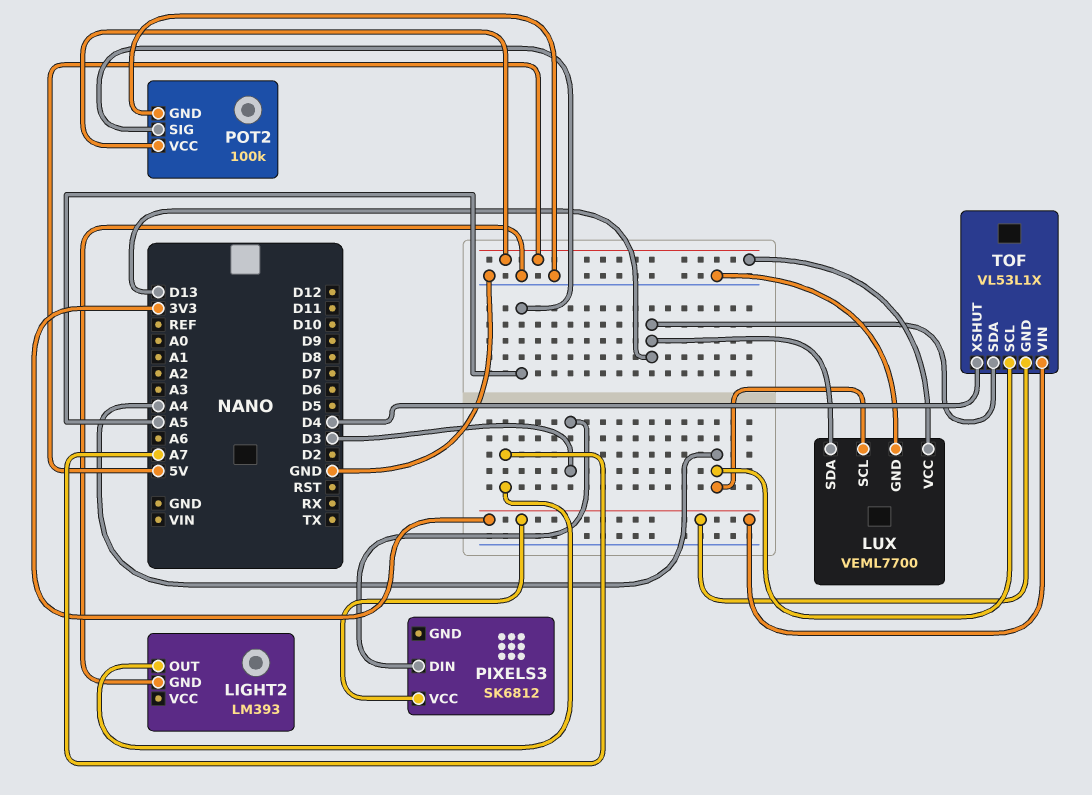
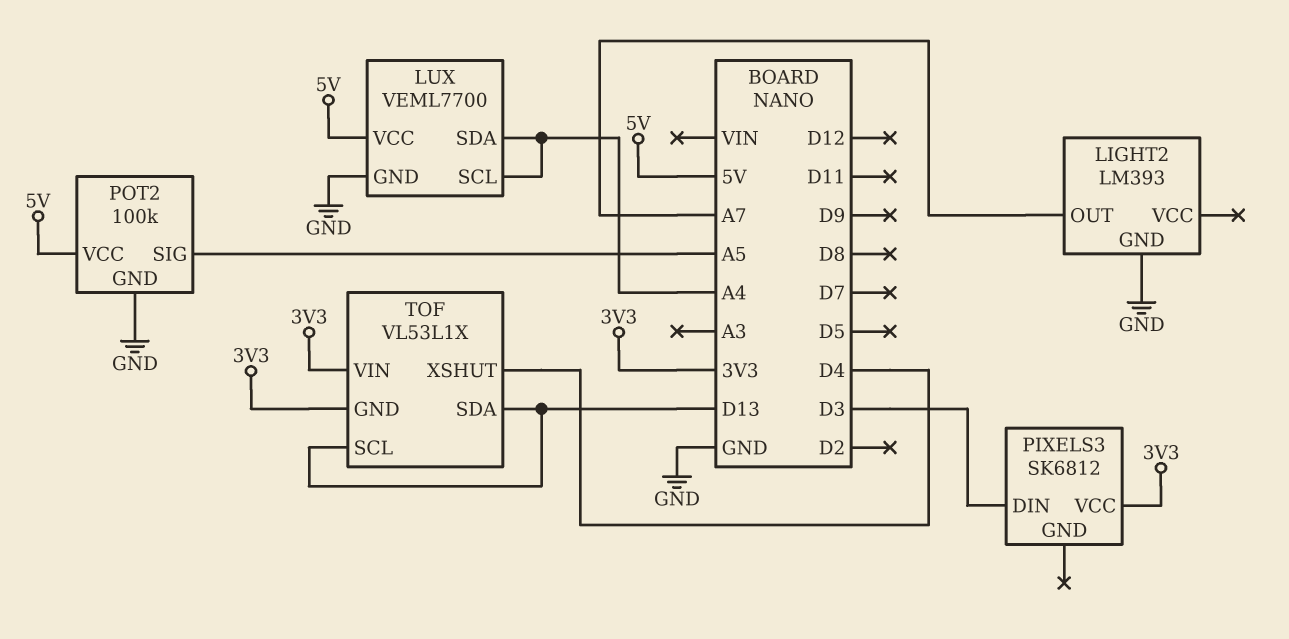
LUX pin SDA: D13 -> A4
TOF pin SCL: A4 -> D13

